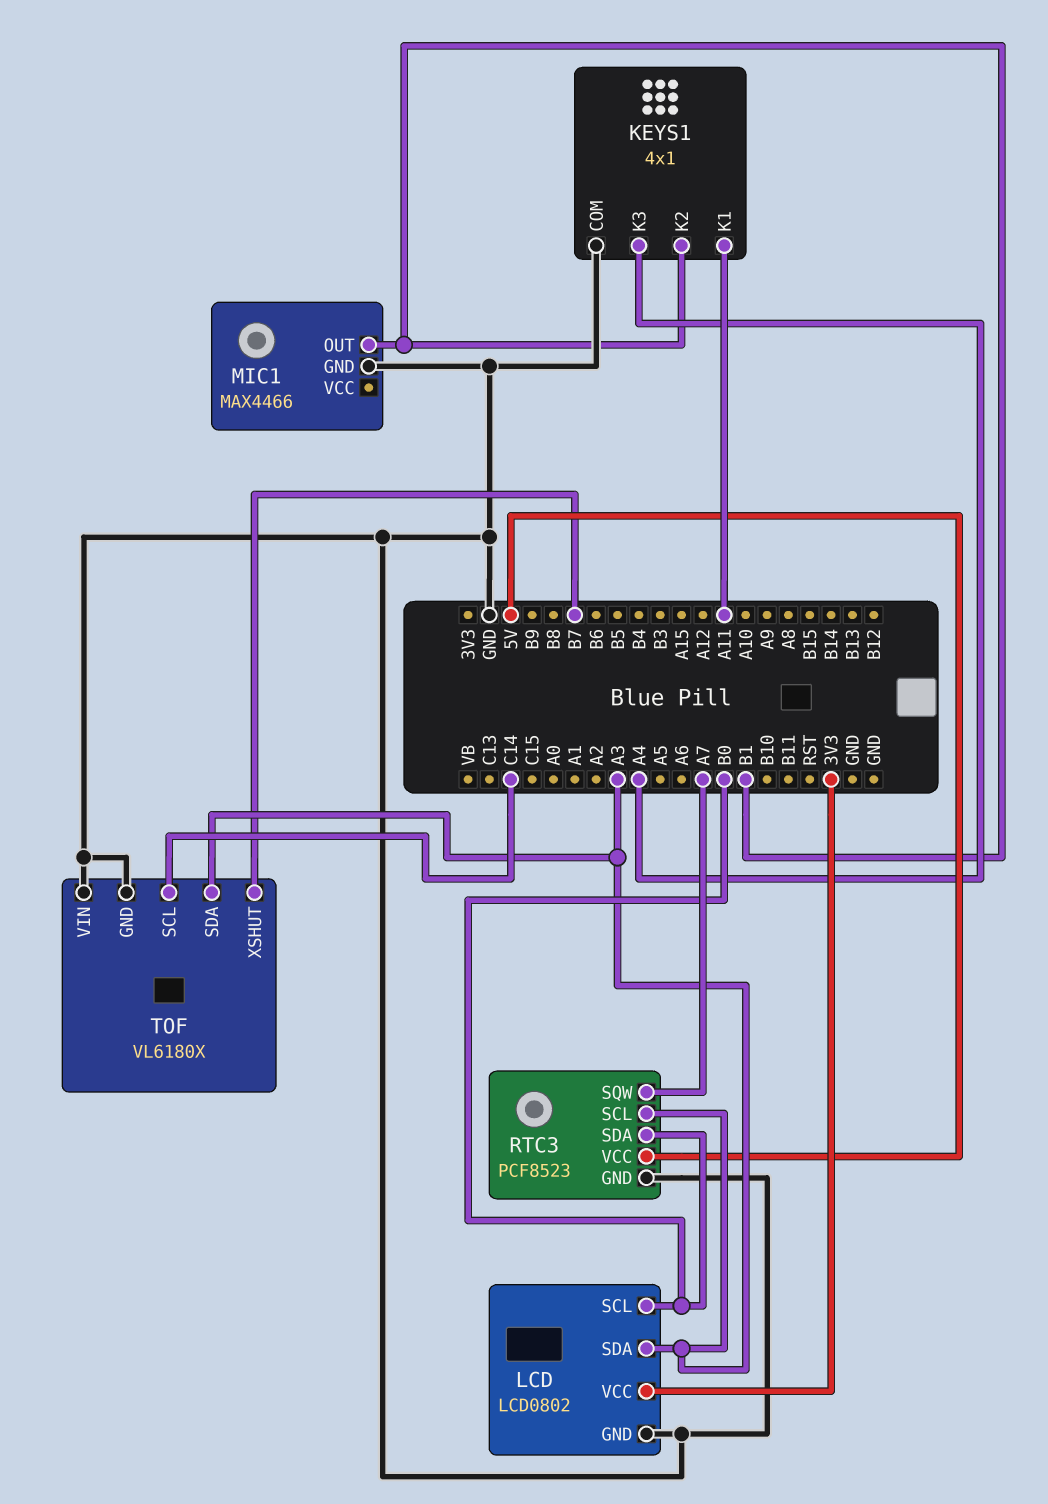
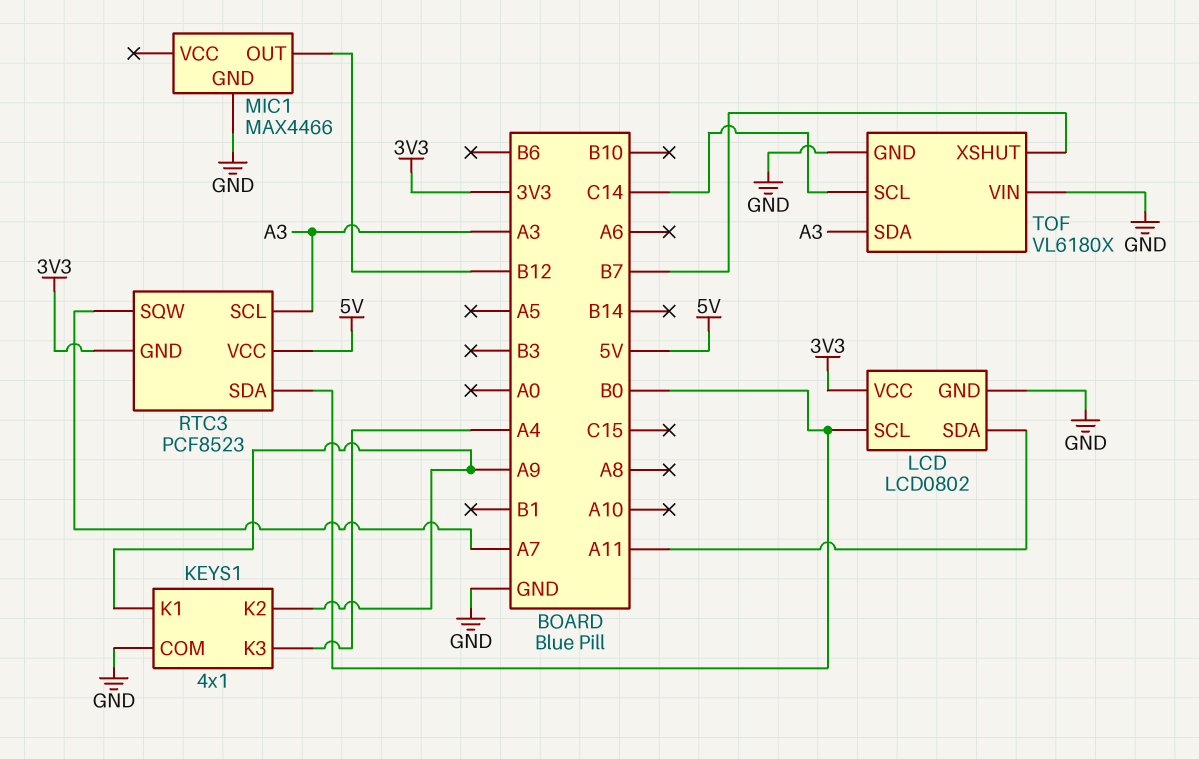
KEYS1 pin K1: A11 -> A9
KEYS1 pin K2: B1 -> A9
LCD pin SDA: A3 -> A11
MIC1 pin OUT: B1 -> B12
RTC3 pin GND: GND -> 3V3

